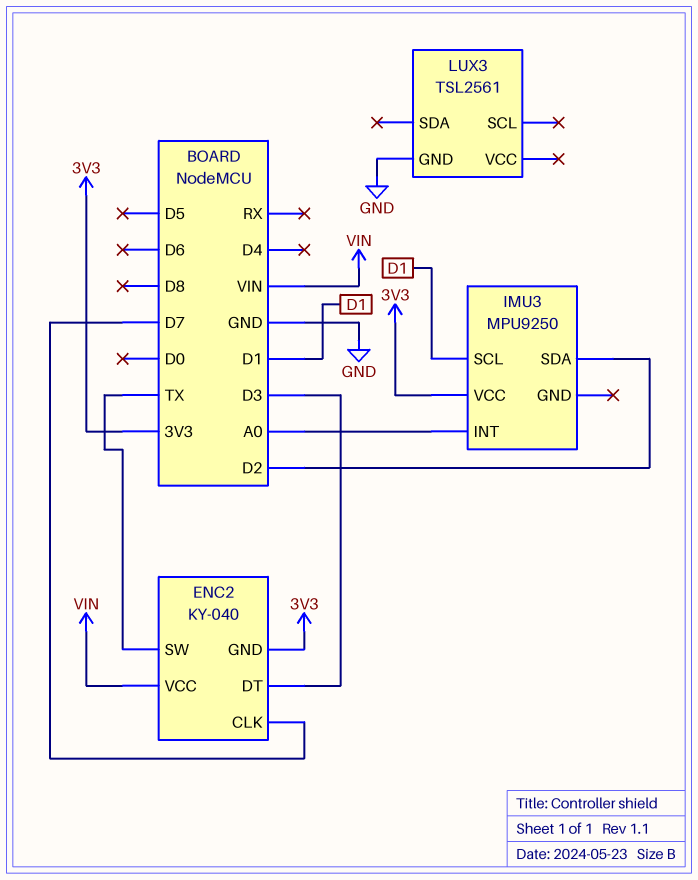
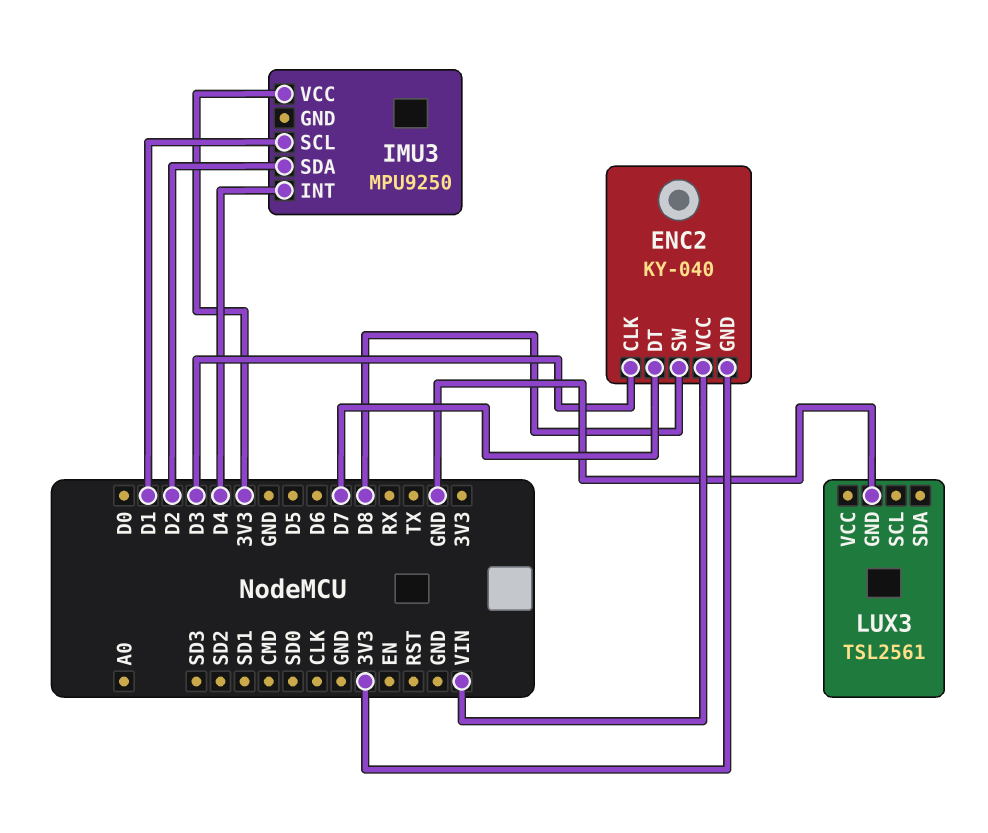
ENC2 pin CLK: D7 -> D3
ENC2 pin DT: D3 -> D7
ENC2 pin SW: TX -> D8
IMU3 pin INT: A0 -> D4

